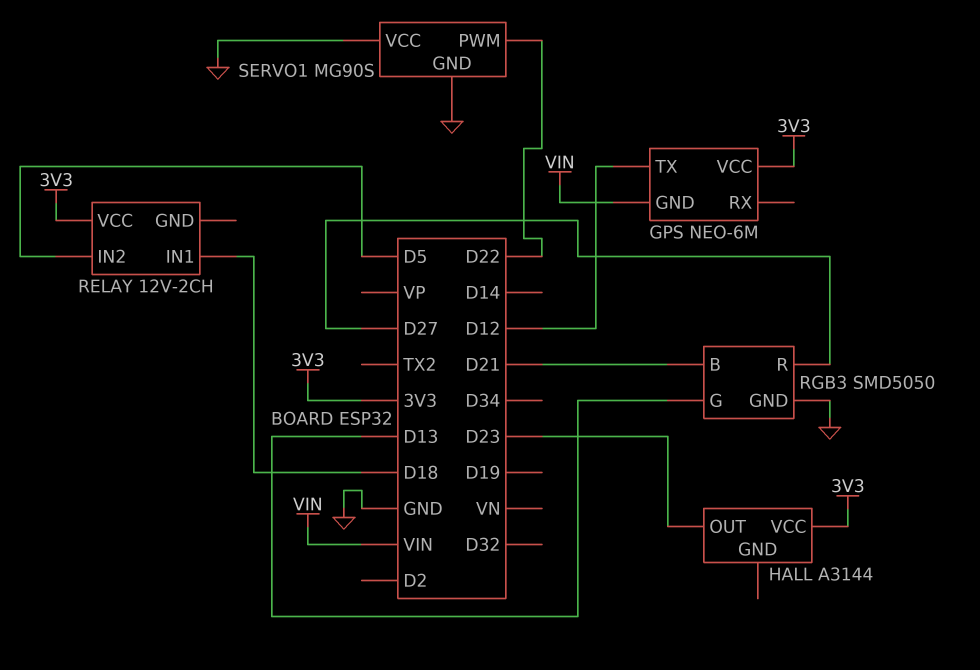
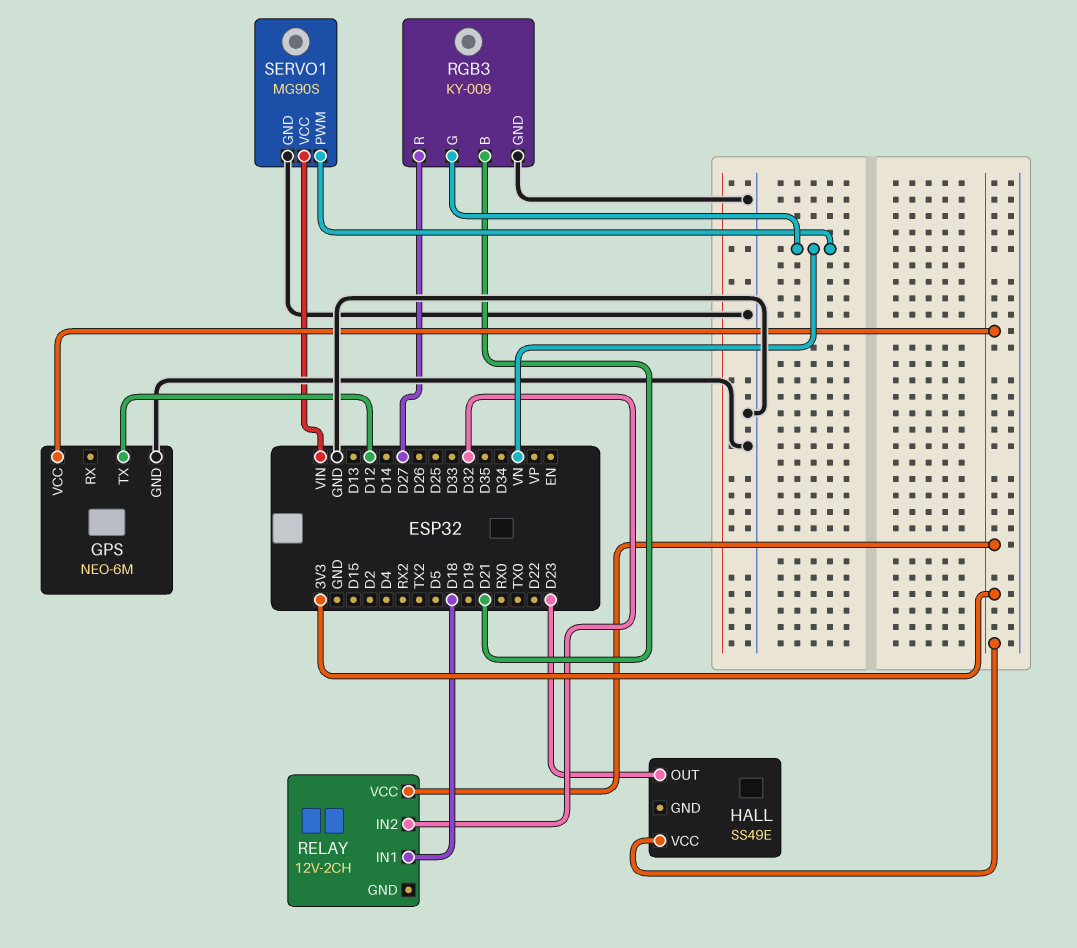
GPS pin GND: VIN -> GND
HALL: A3144 -> SS49E
RELAY pin IN2: D5 -> D32
RGB3: SMD5050 -> KY-009
RGB3 pin G: D13 -> VN
SERVO1 pin PWM: D22 -> VN
SERVO1 pin VCC: GND -> VIN

